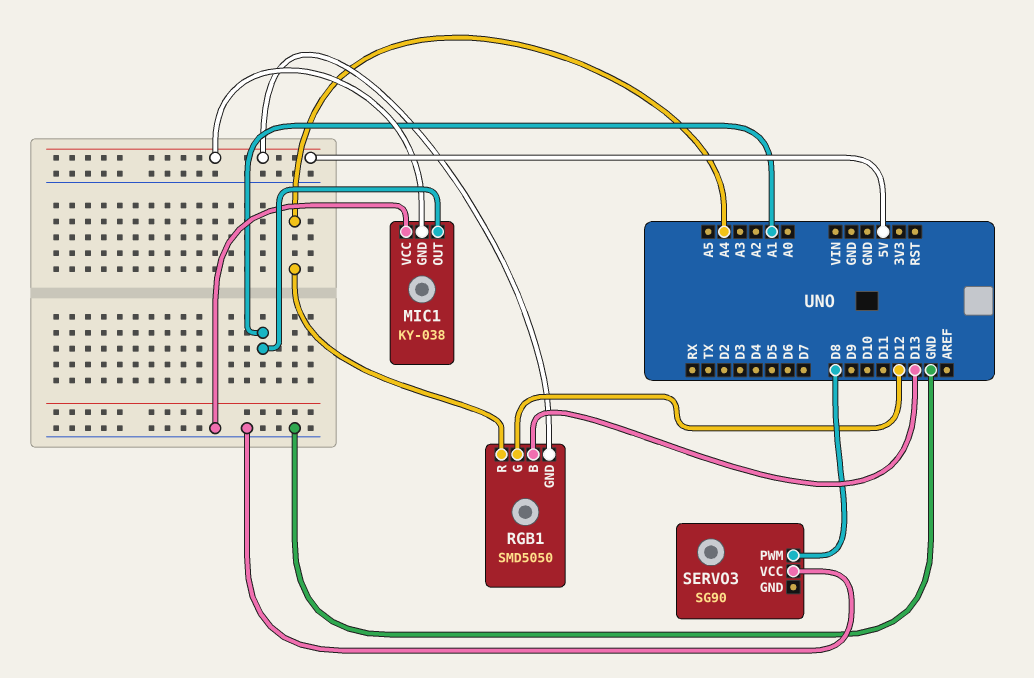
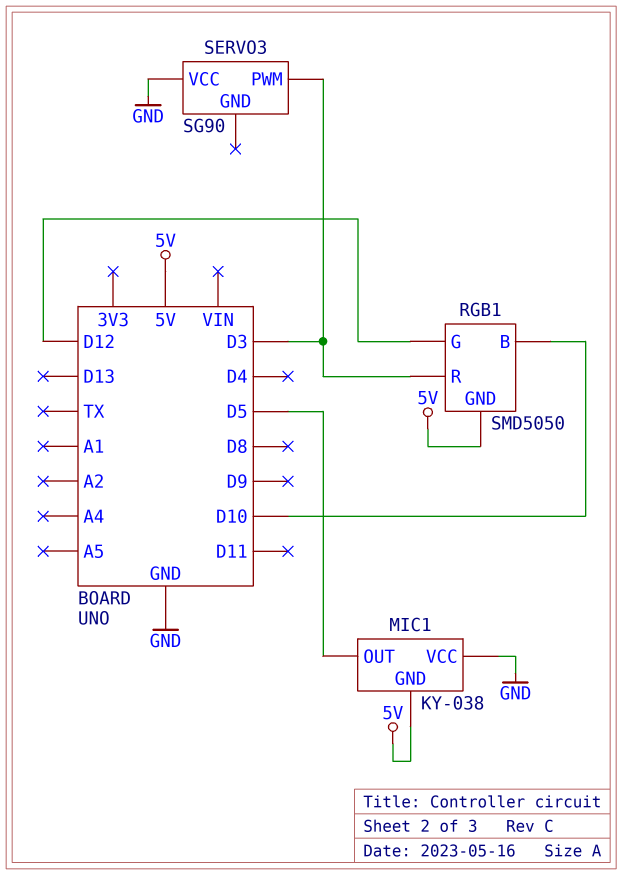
MIC1 pin OUT: A1 -> D5
RGB1 pin B: D13 -> D10
RGB1 pin R: A4 -> D3
SERVO3 pin PWM: D8 -> D3

